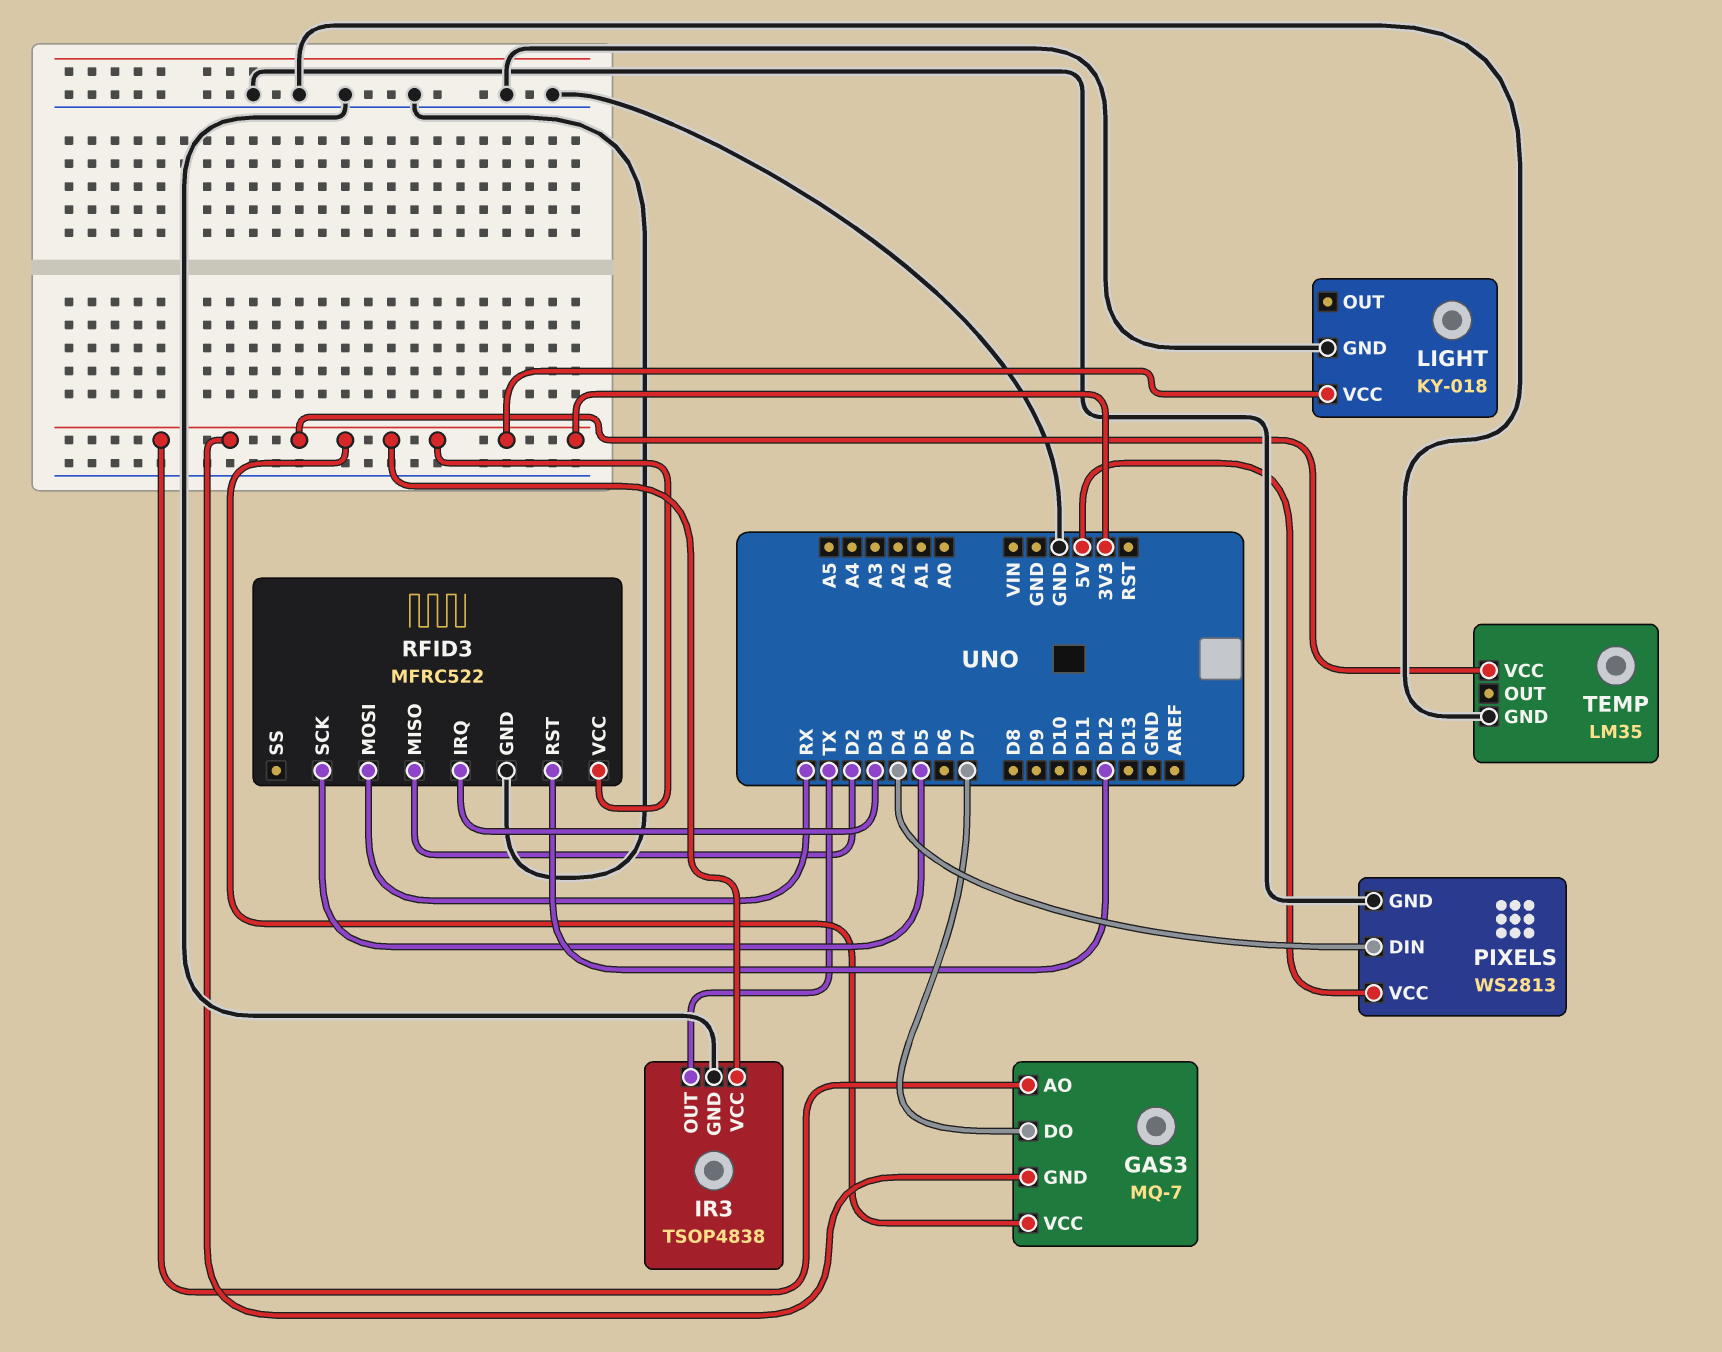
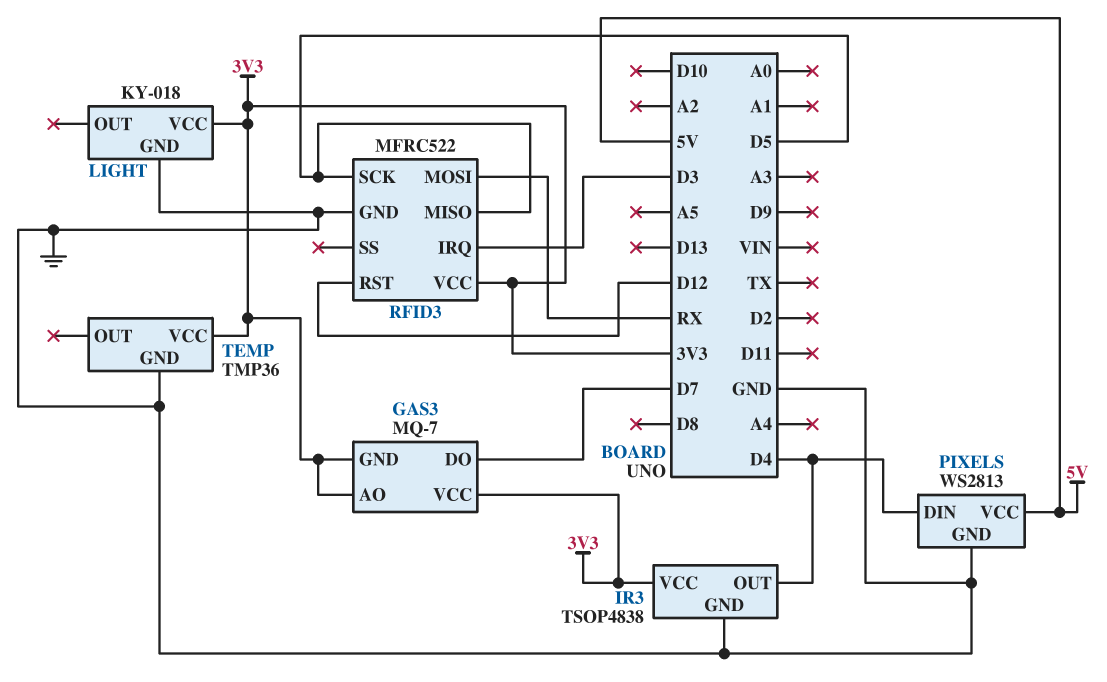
IR3 pin OUT: TX -> D4
RFID3 pin MISO: D2 -> D5
TEMP: LM35 -> TMP36

